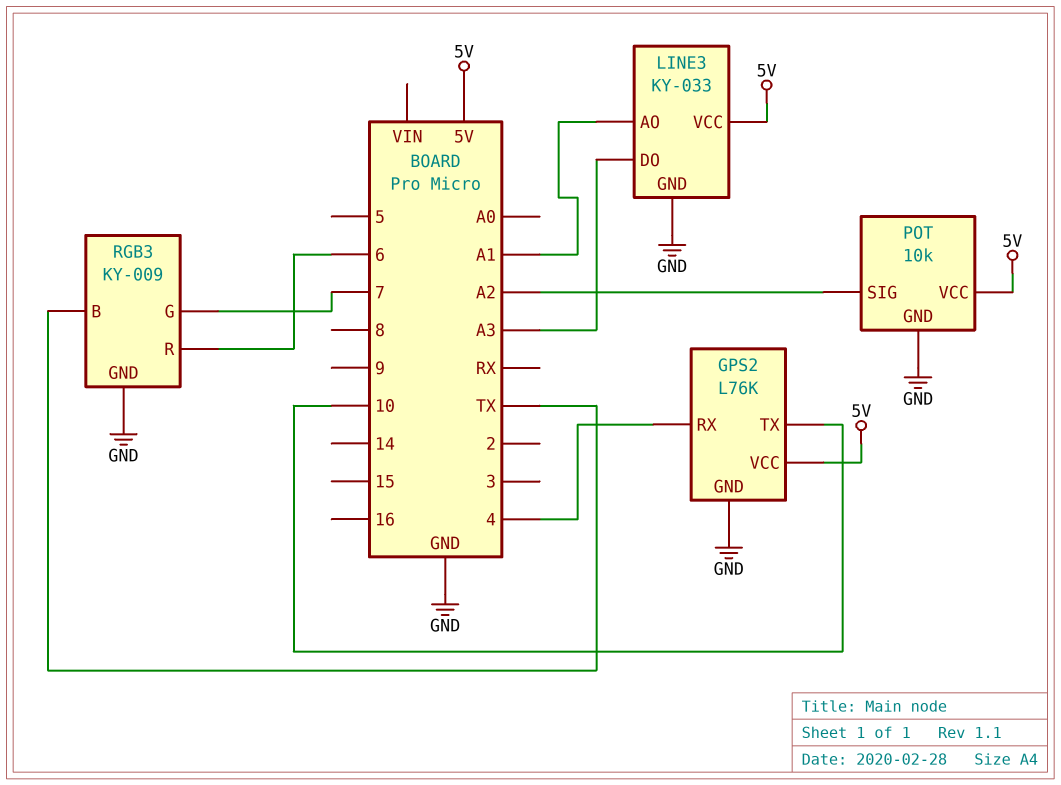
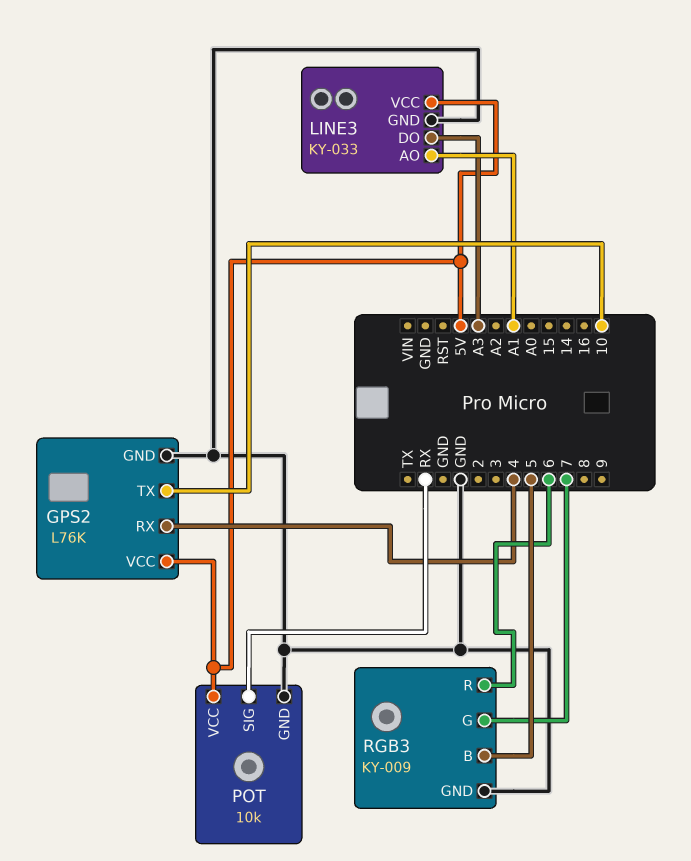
POT pin SIG: A2 -> RX
RGB3 pin B: TX -> 5

